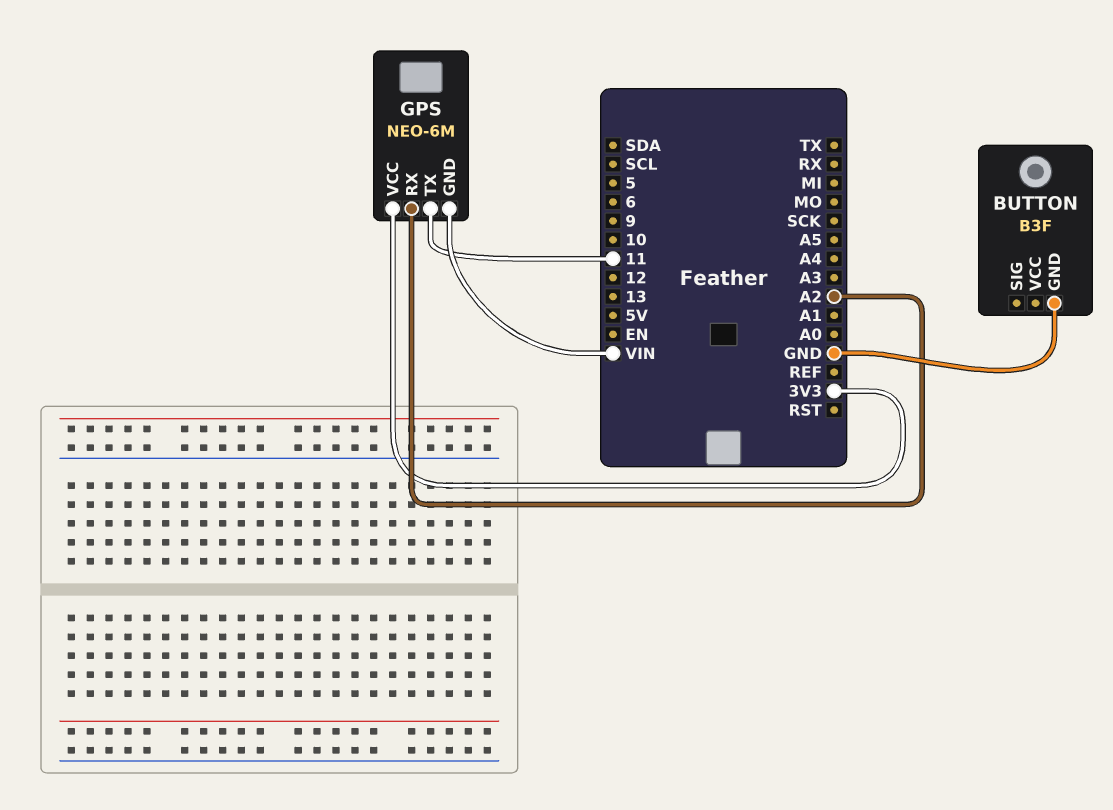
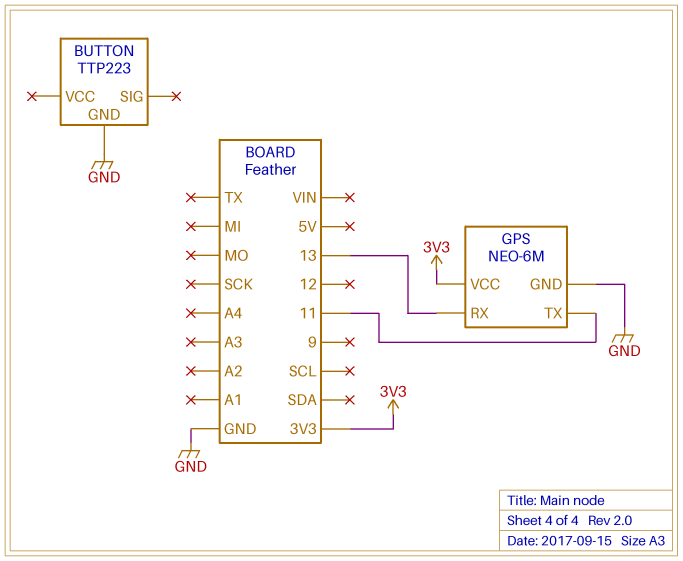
BUTTON: B3F -> TTP223
GPS pin GND: VIN -> GND
GPS pin RX: A2 -> 13

